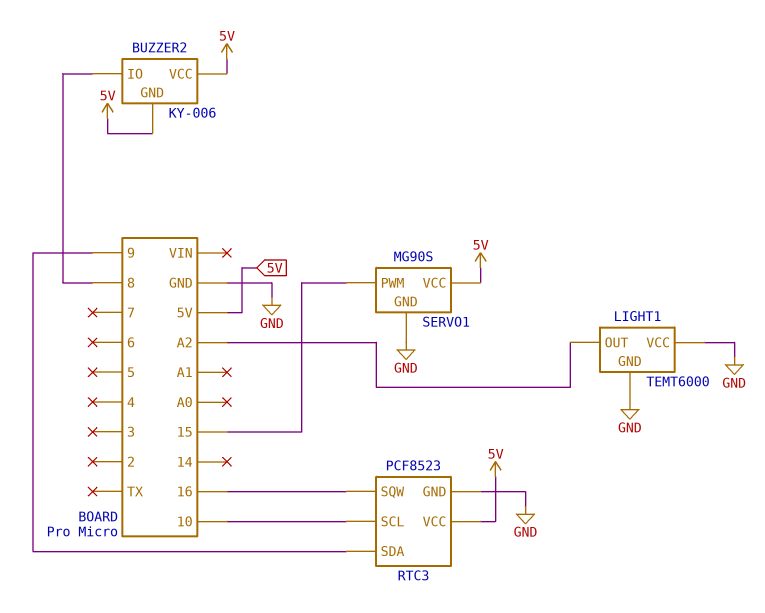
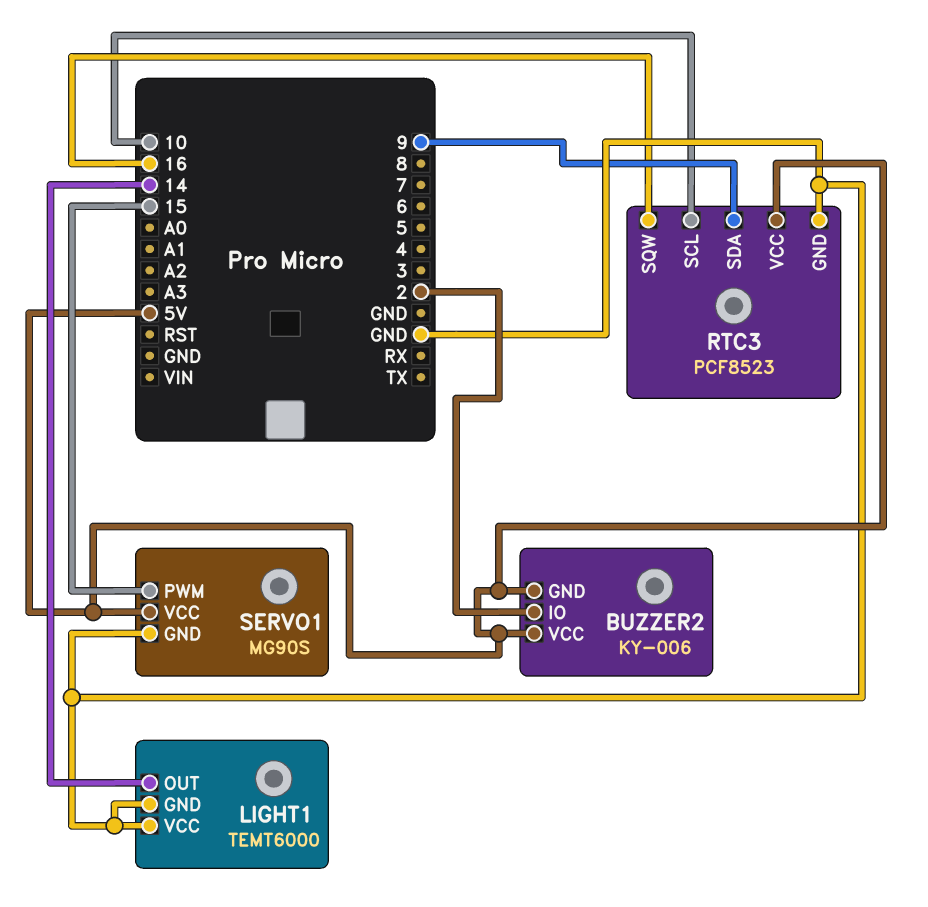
BUZZER2 pin IO: 8 -> 2
LIGHT1 pin OUT: A2 -> 14

